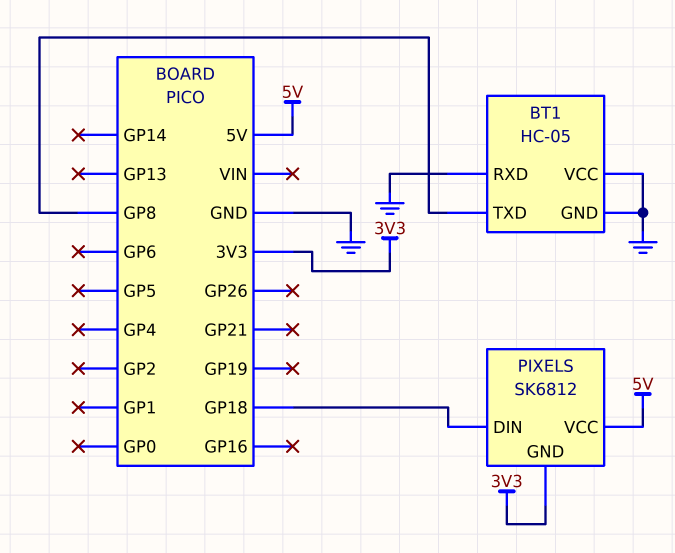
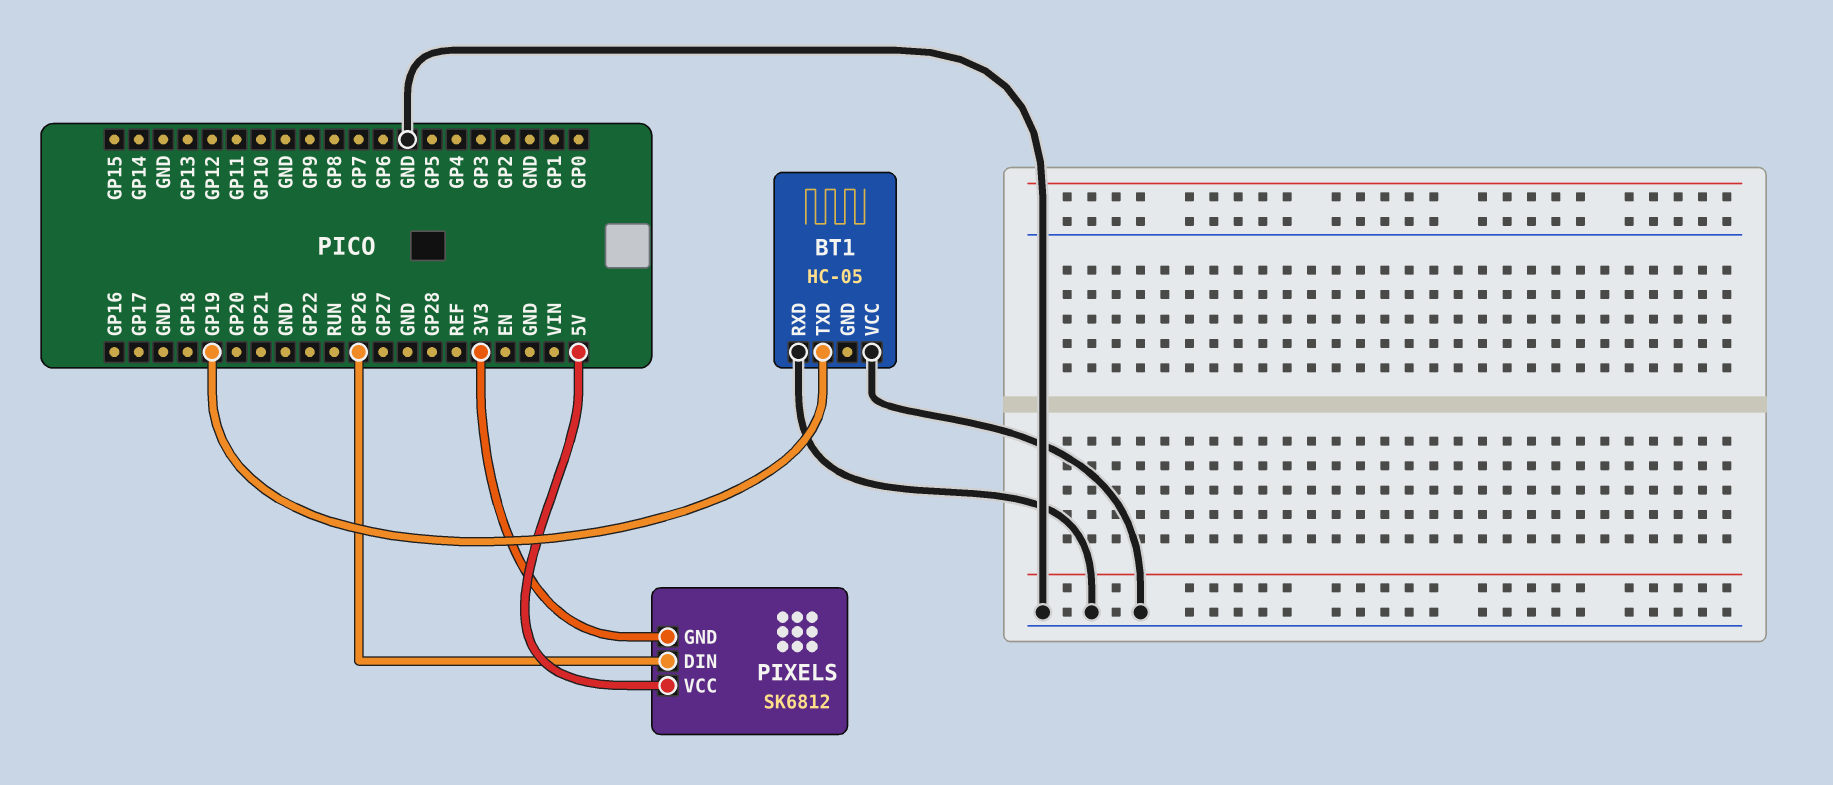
BT1 pin GND: GND -> none
BT1 pin TXD: GP8 -> GP19
PIXELS pin DIN: GP18 -> GP26

